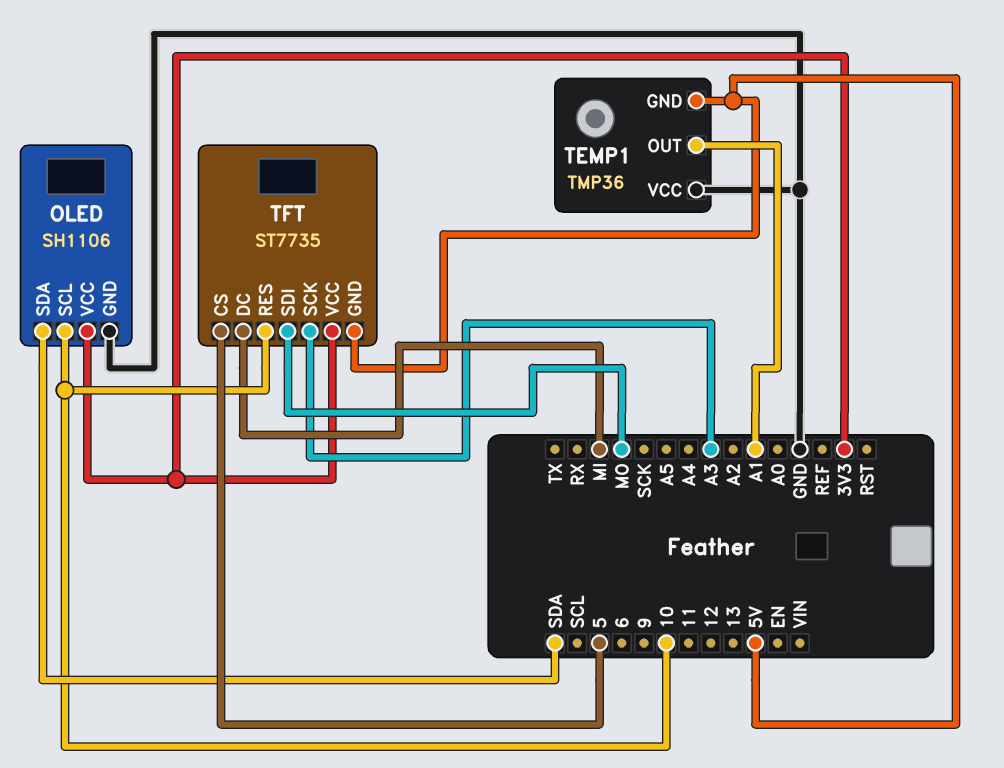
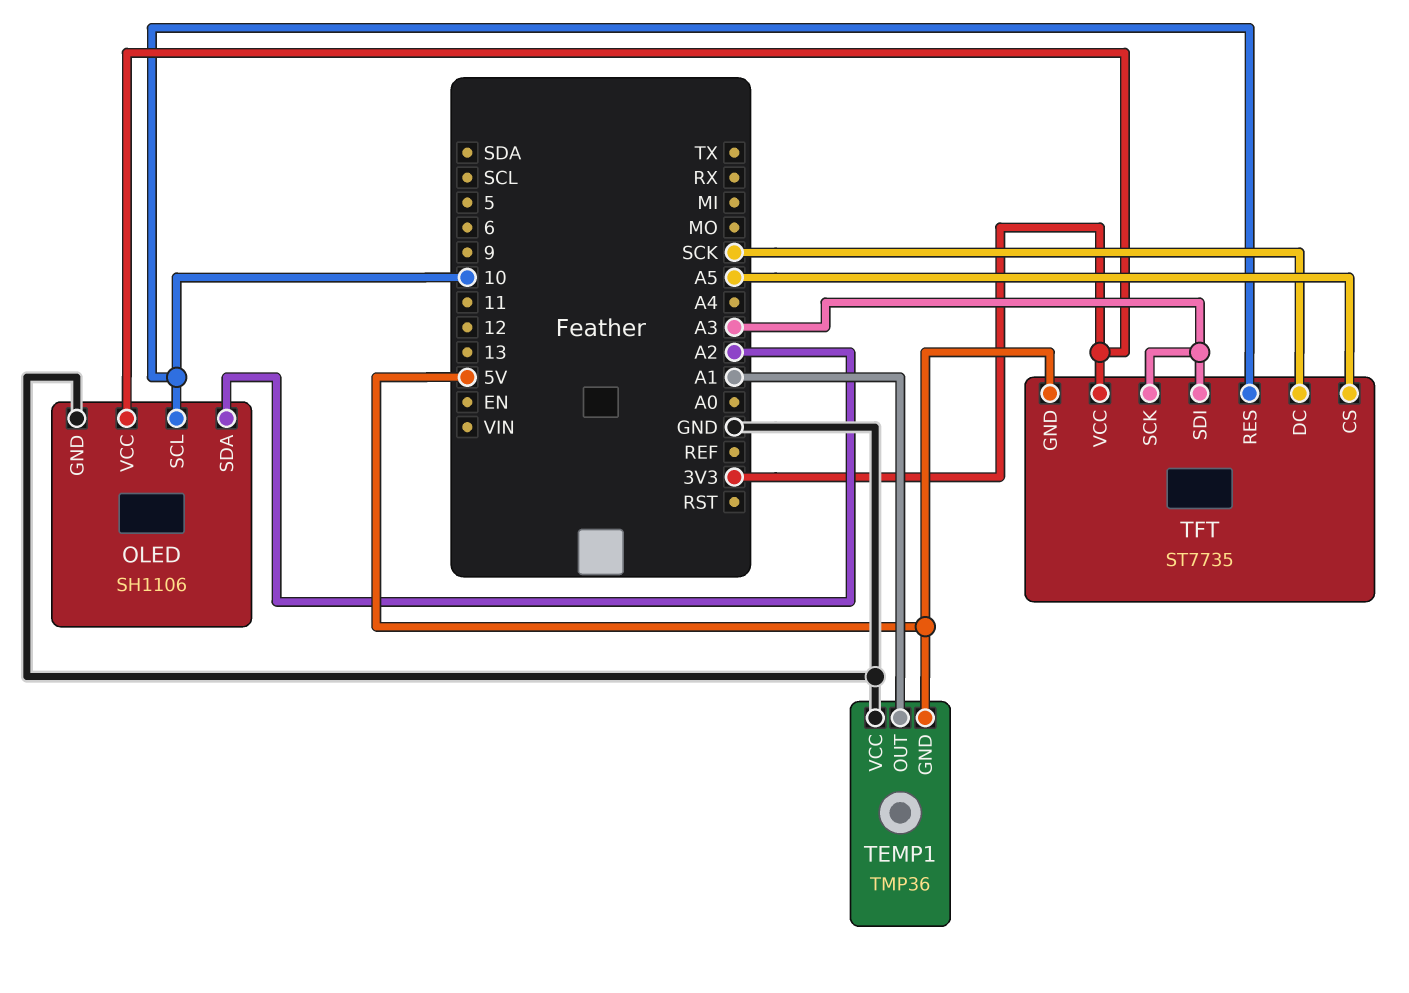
OLED pin SDA: SDA -> A2
TFT pin CS: 5 -> A5
TFT pin DC: MI -> SCK
TFT pin SDI: MO -> A3

